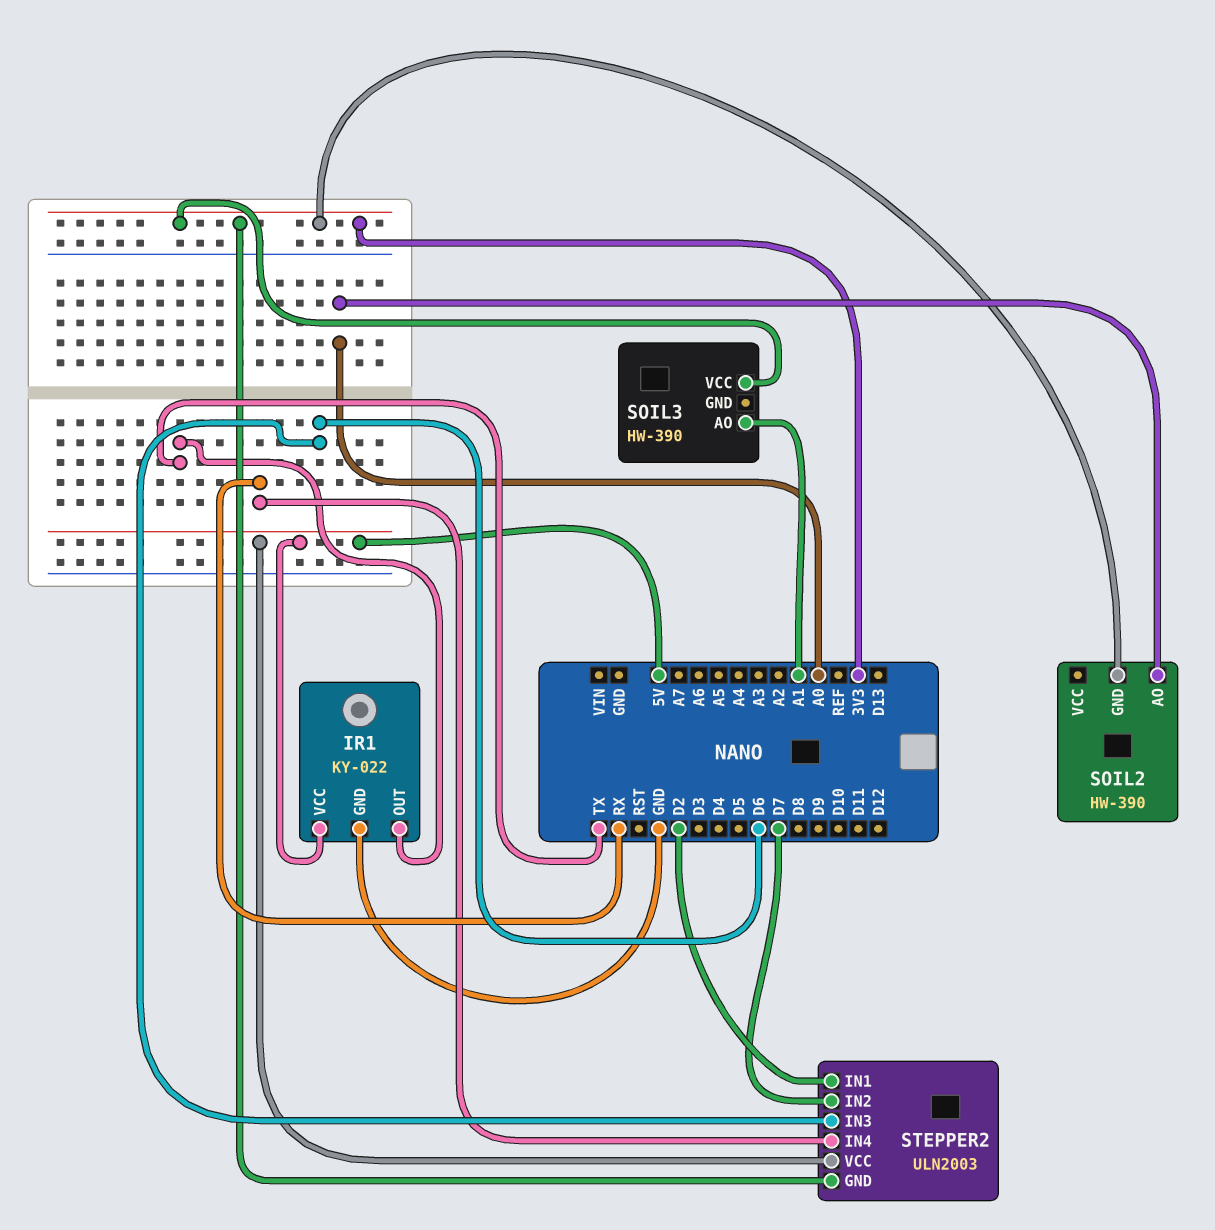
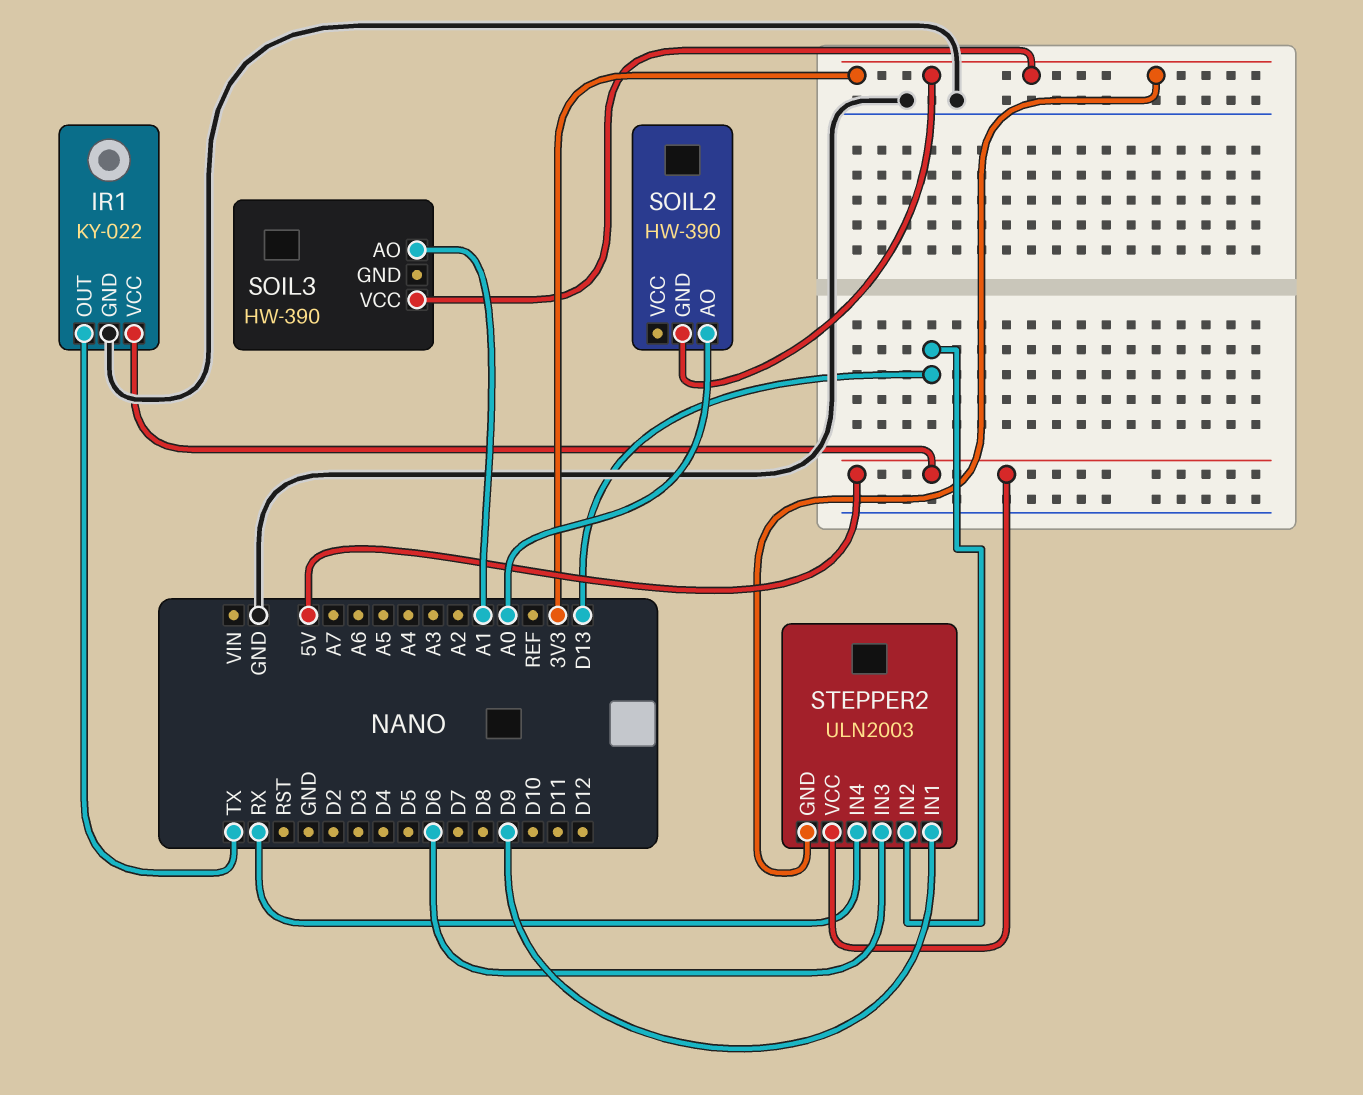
STEPPER2 pin IN1: D2 -> D9
STEPPER2 pin IN2: D7 -> D13

